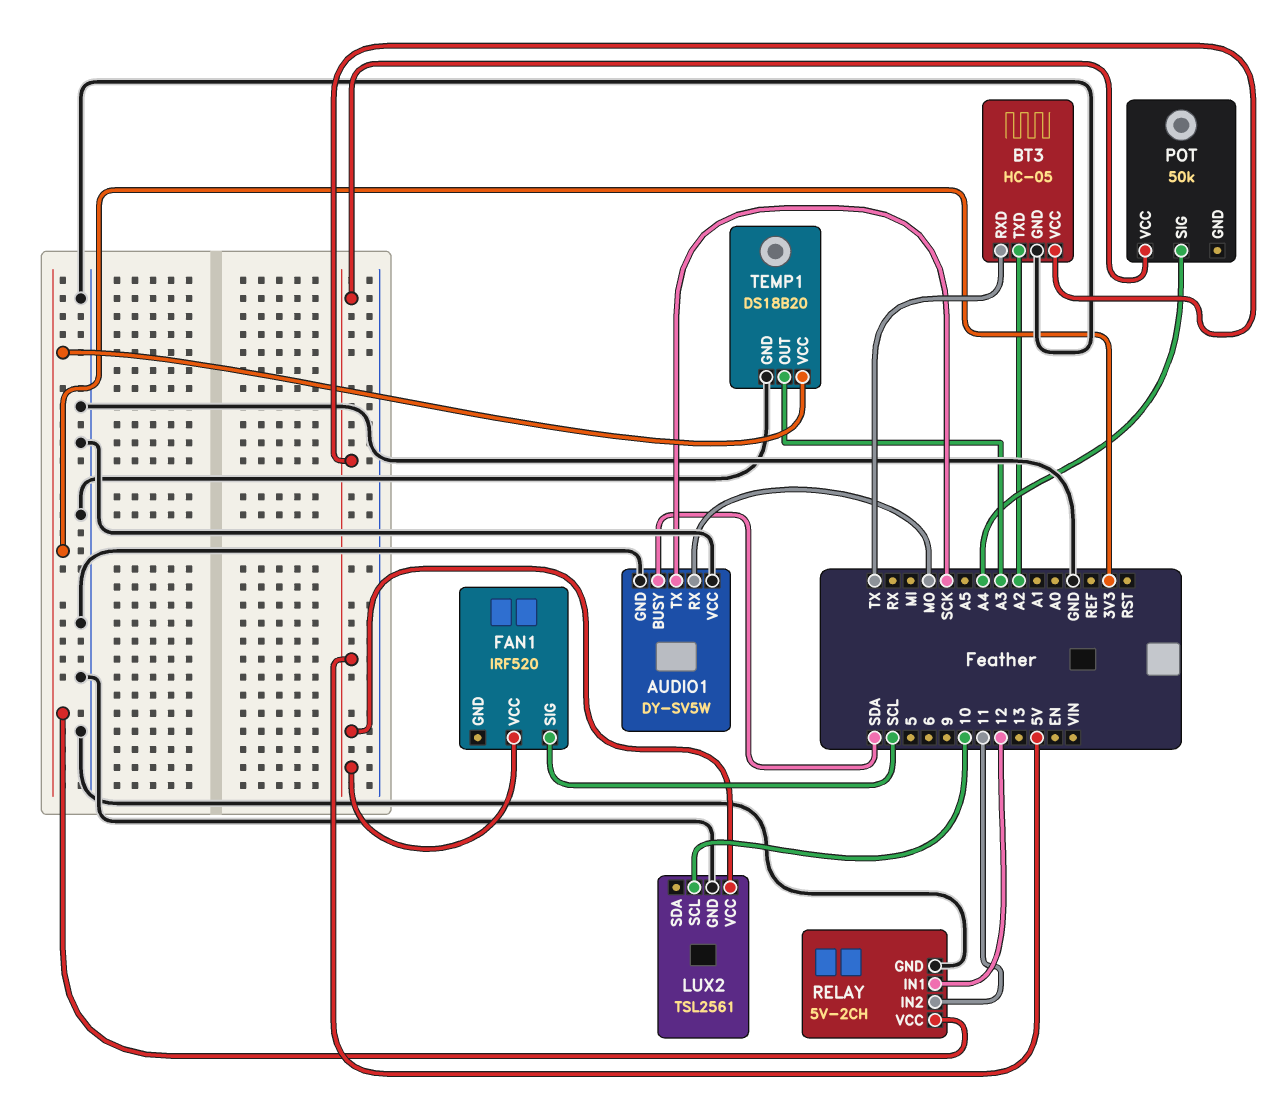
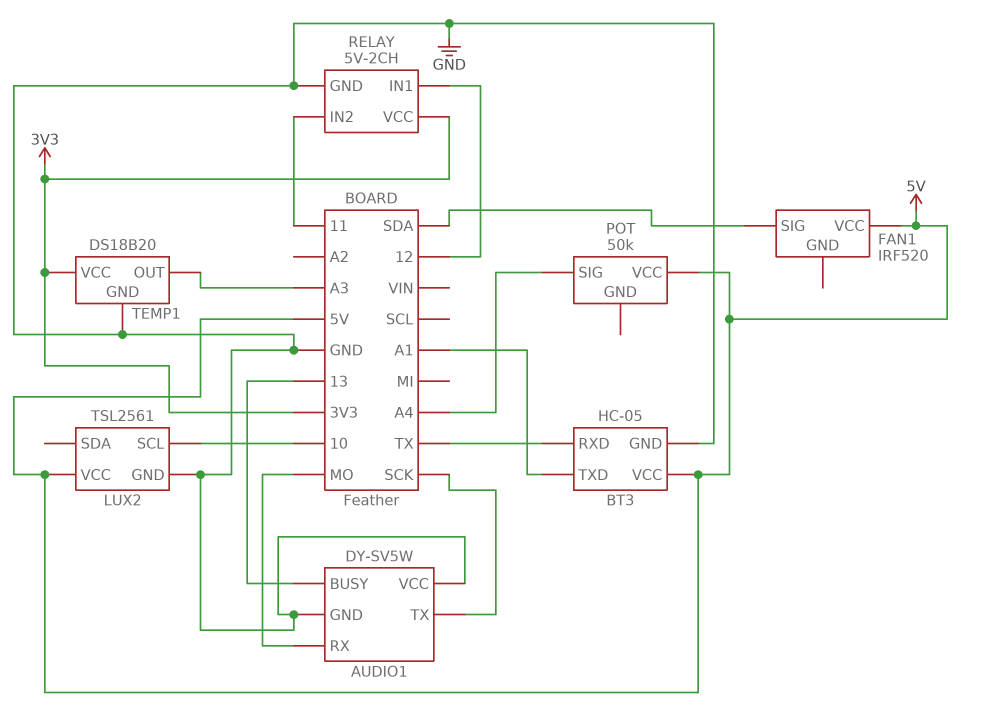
AUDIO1 pin BUSY: SDA -> 13
BT3 pin TXD: A2 -> A1
FAN1 pin SIG: SCL -> SDA

